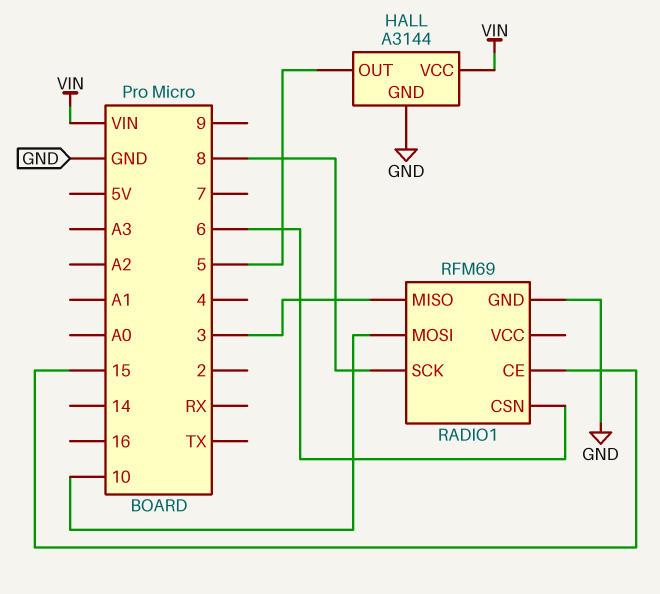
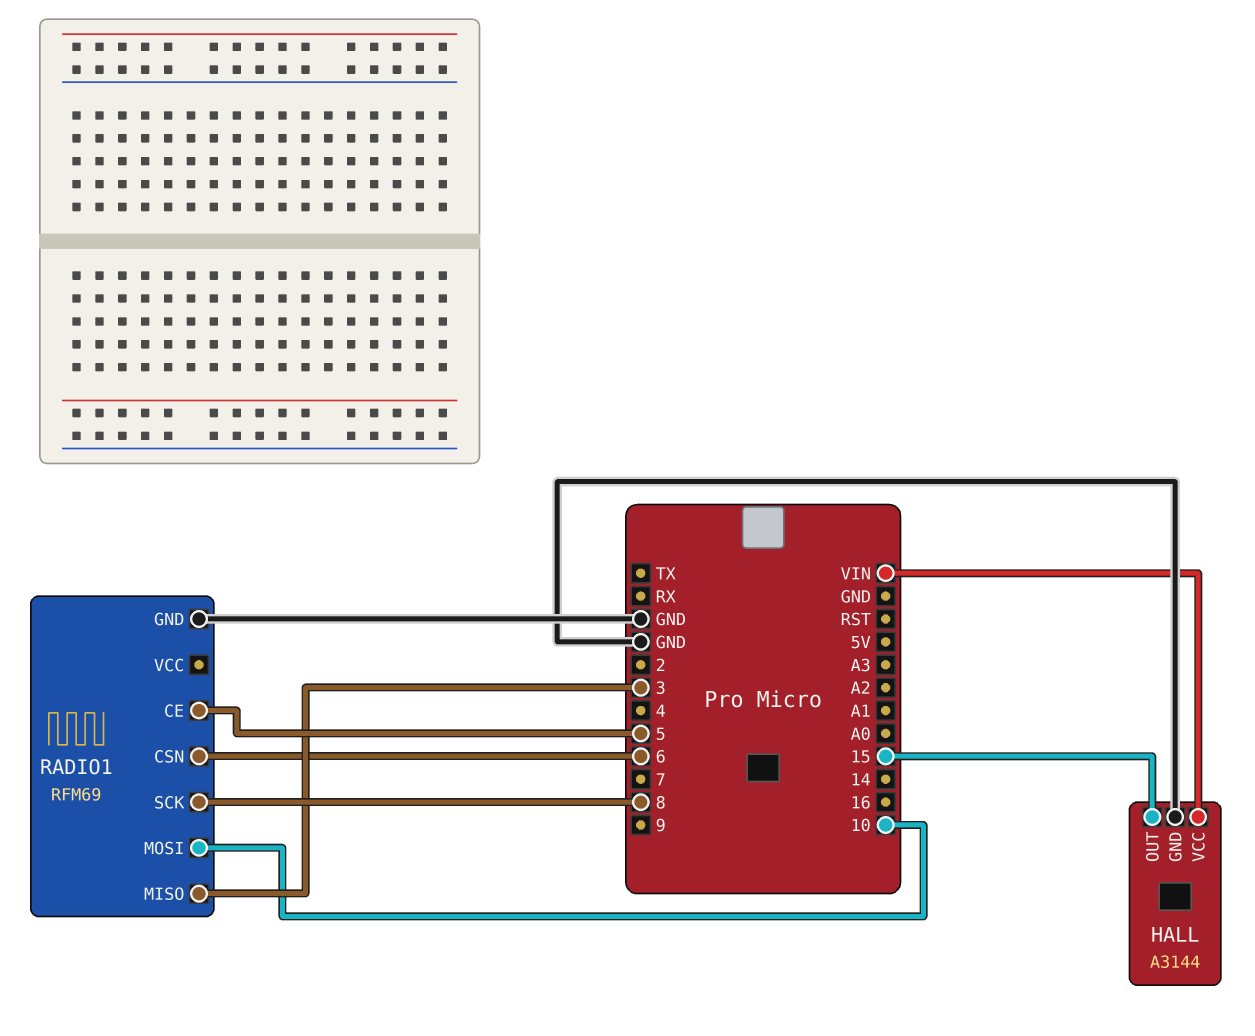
HALL pin OUT: 5 -> 15
RADIO1 pin CE: 15 -> 5

